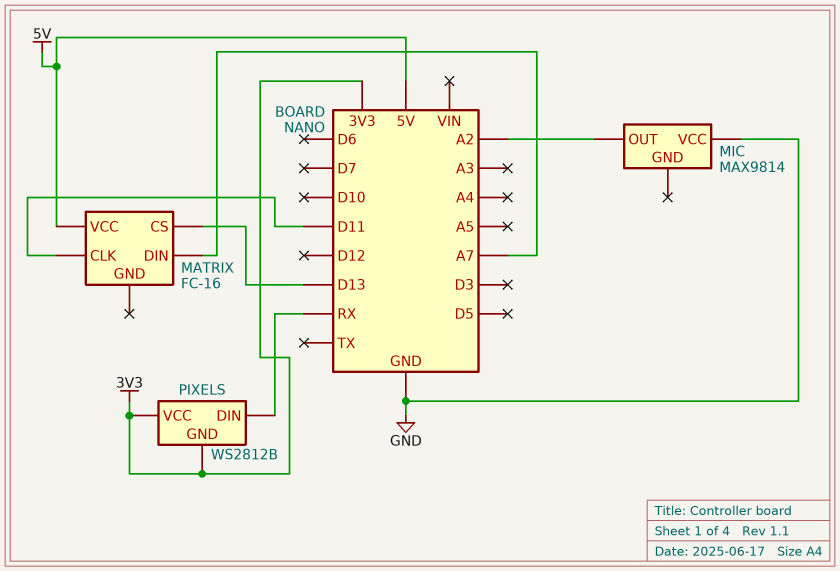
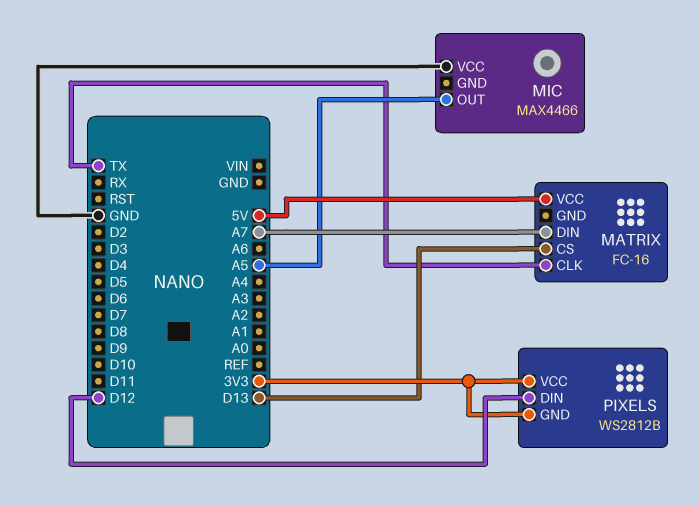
MATRIX pin CLK: D11 -> TX
MIC: MAX9814 -> MAX4466
MIC pin OUT: A2 -> A5
PIXELS pin DIN: RX -> D12

